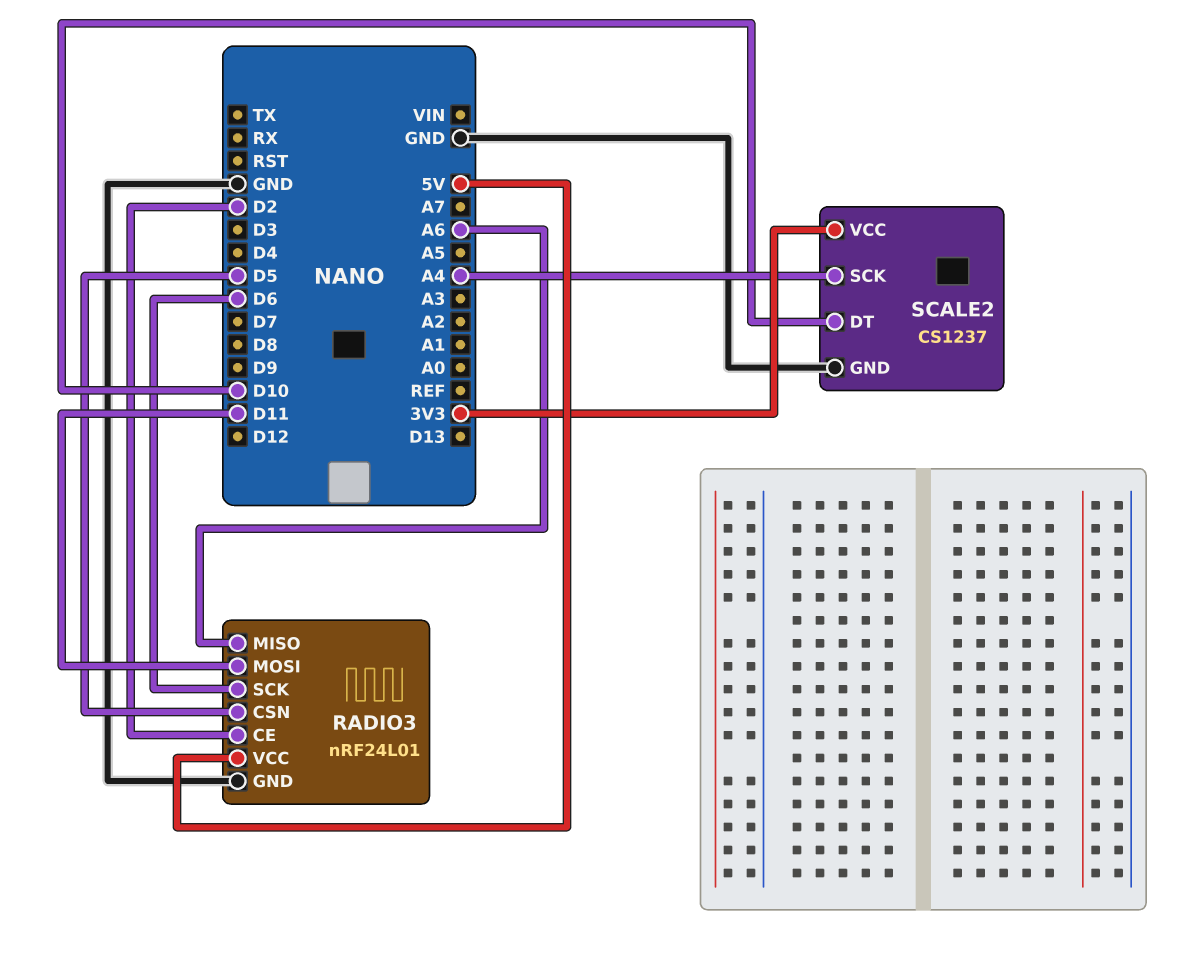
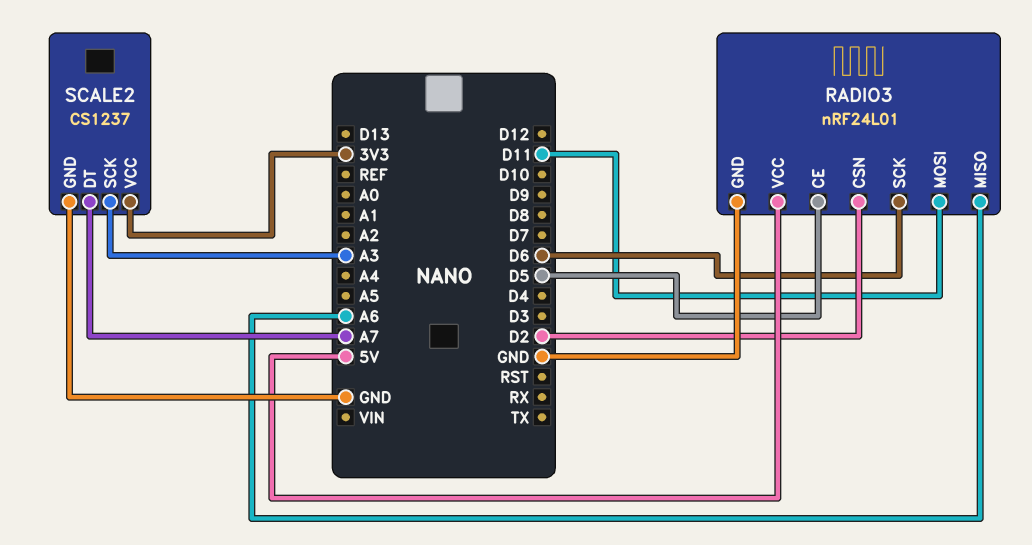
RADIO3 pin CE: D2 -> D5
RADIO3 pin CSN: D5 -> D2
SCALE2 pin DT: D10 -> A7
SCALE2 pin SCK: A4 -> A3

